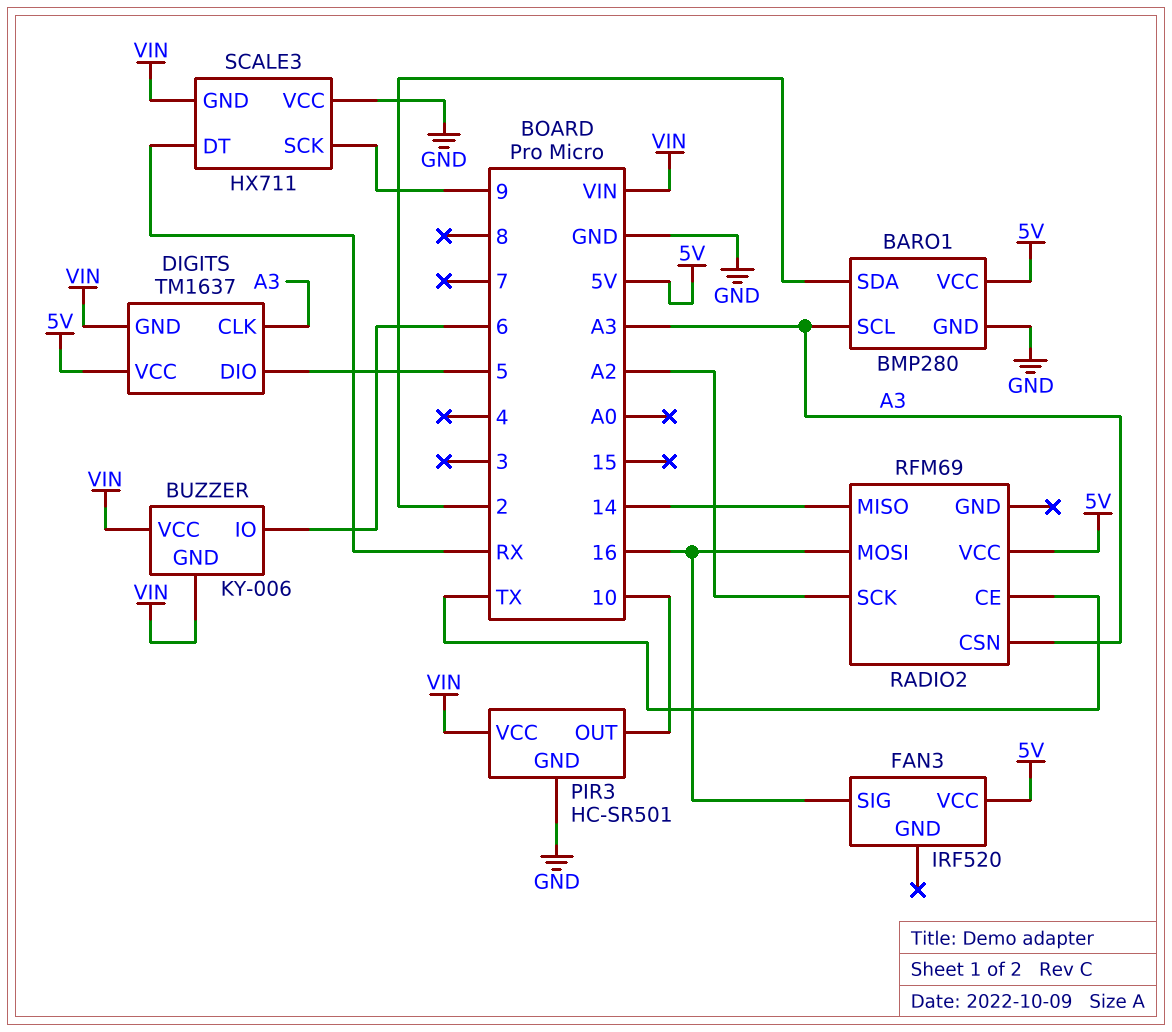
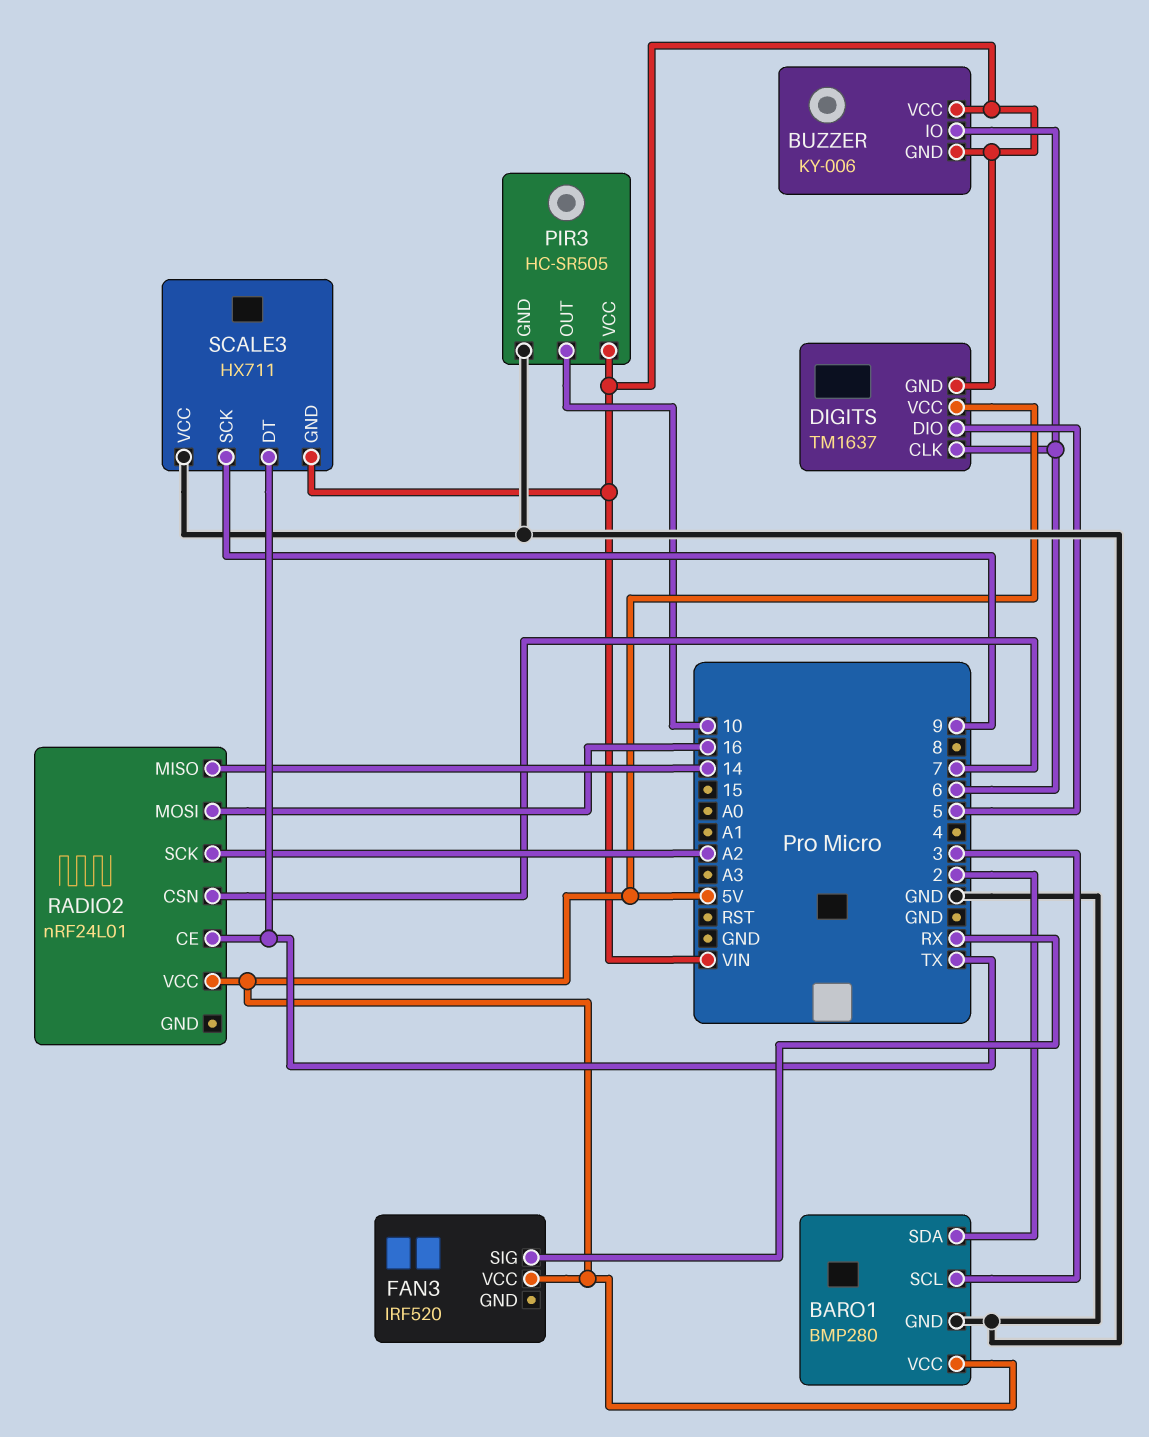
BARO1 pin SCL: A3 -> 3
DIGITS pin CLK: A3 -> 6
FAN3 pin SIG: 16 -> RX
PIR3: HC-SR501 -> HC-SR505
RADIO2: RFM69 -> nRF24L01
RADIO2 pin CSN: A3 -> 7
SCALE3 pin DT: RX -> TX

